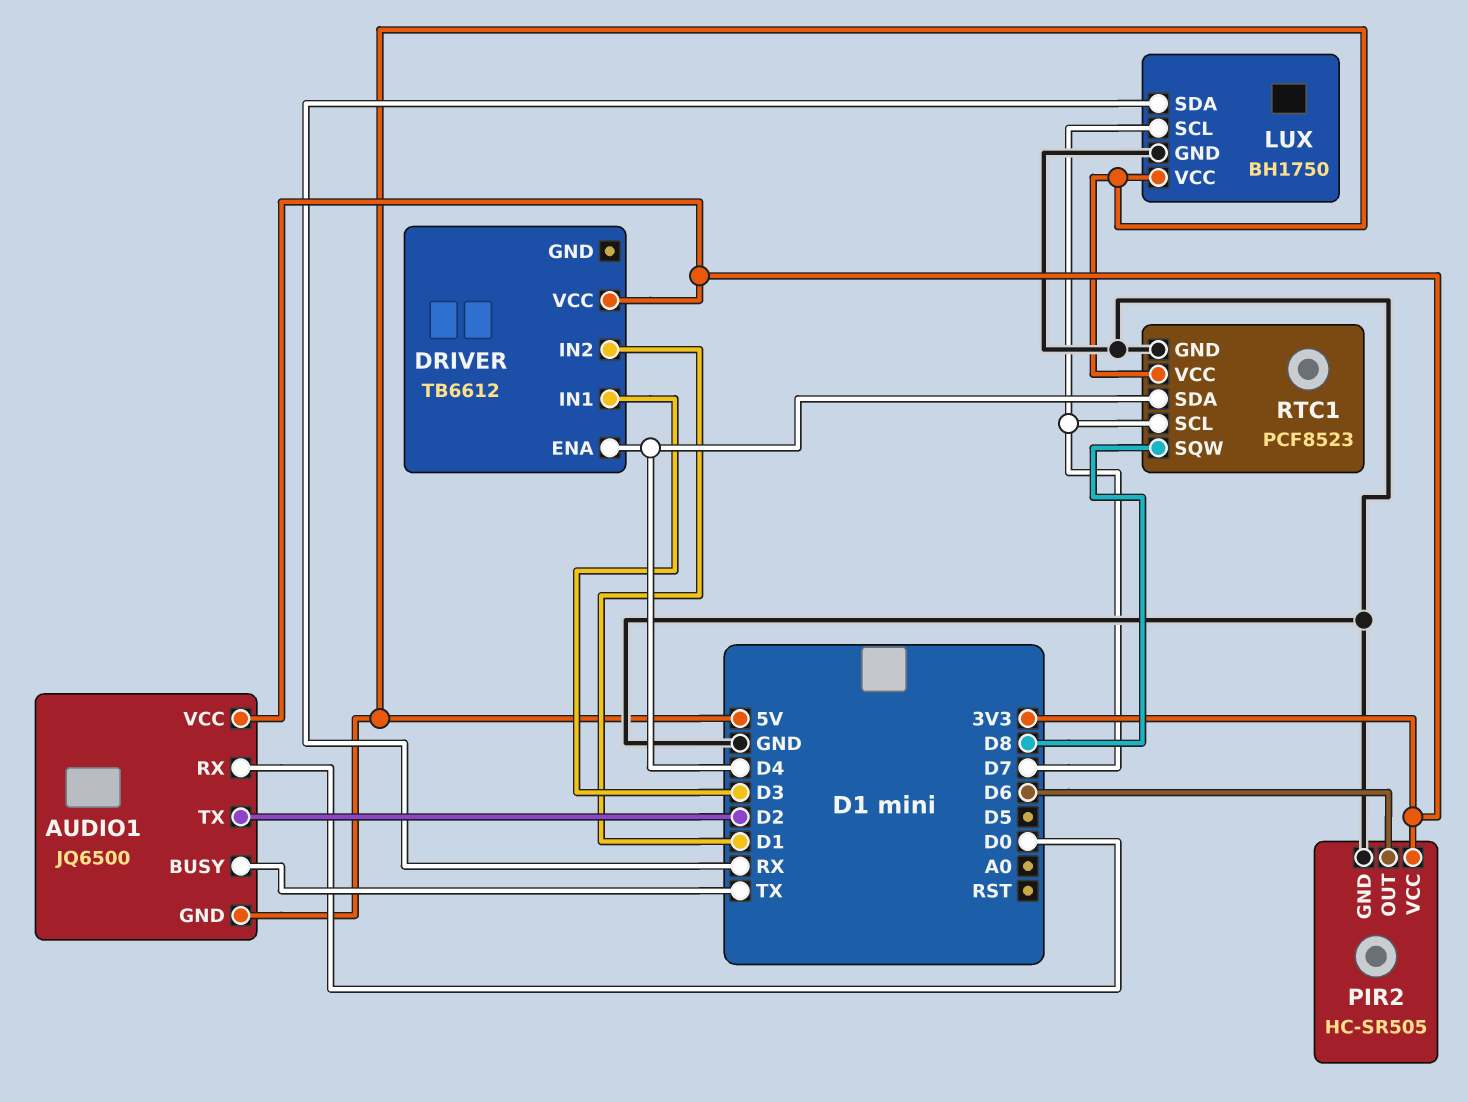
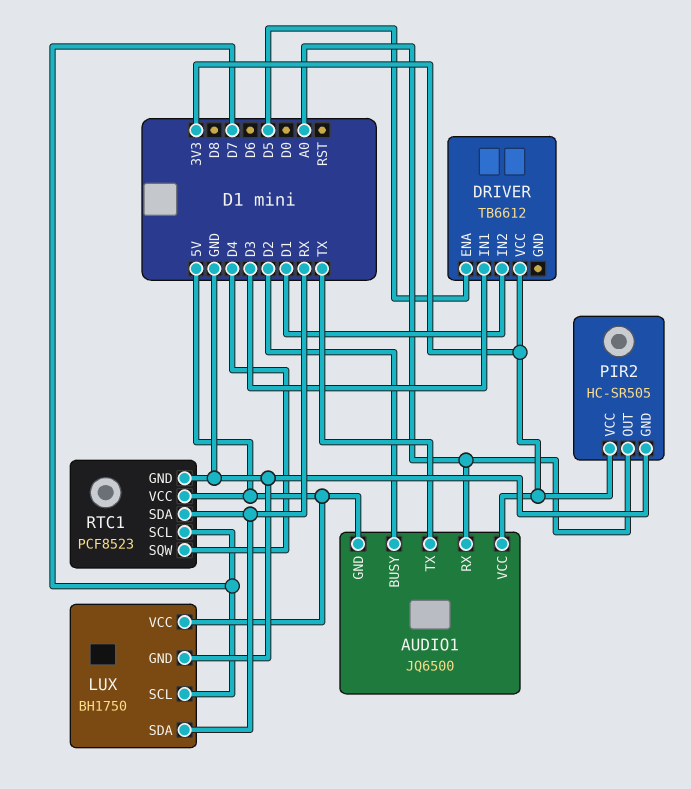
AUDIO1 pin BUSY: TX -> D2
AUDIO1 pin RX: D0 -> A0
AUDIO1 pin TX: D2 -> TX
DRIVER pin ENA: D4 -> D5
PIR2 pin OUT: D6 -> A0
RTC1 pin SDA: D4 -> RX
RTC1 pin SQW: D8 -> D4

